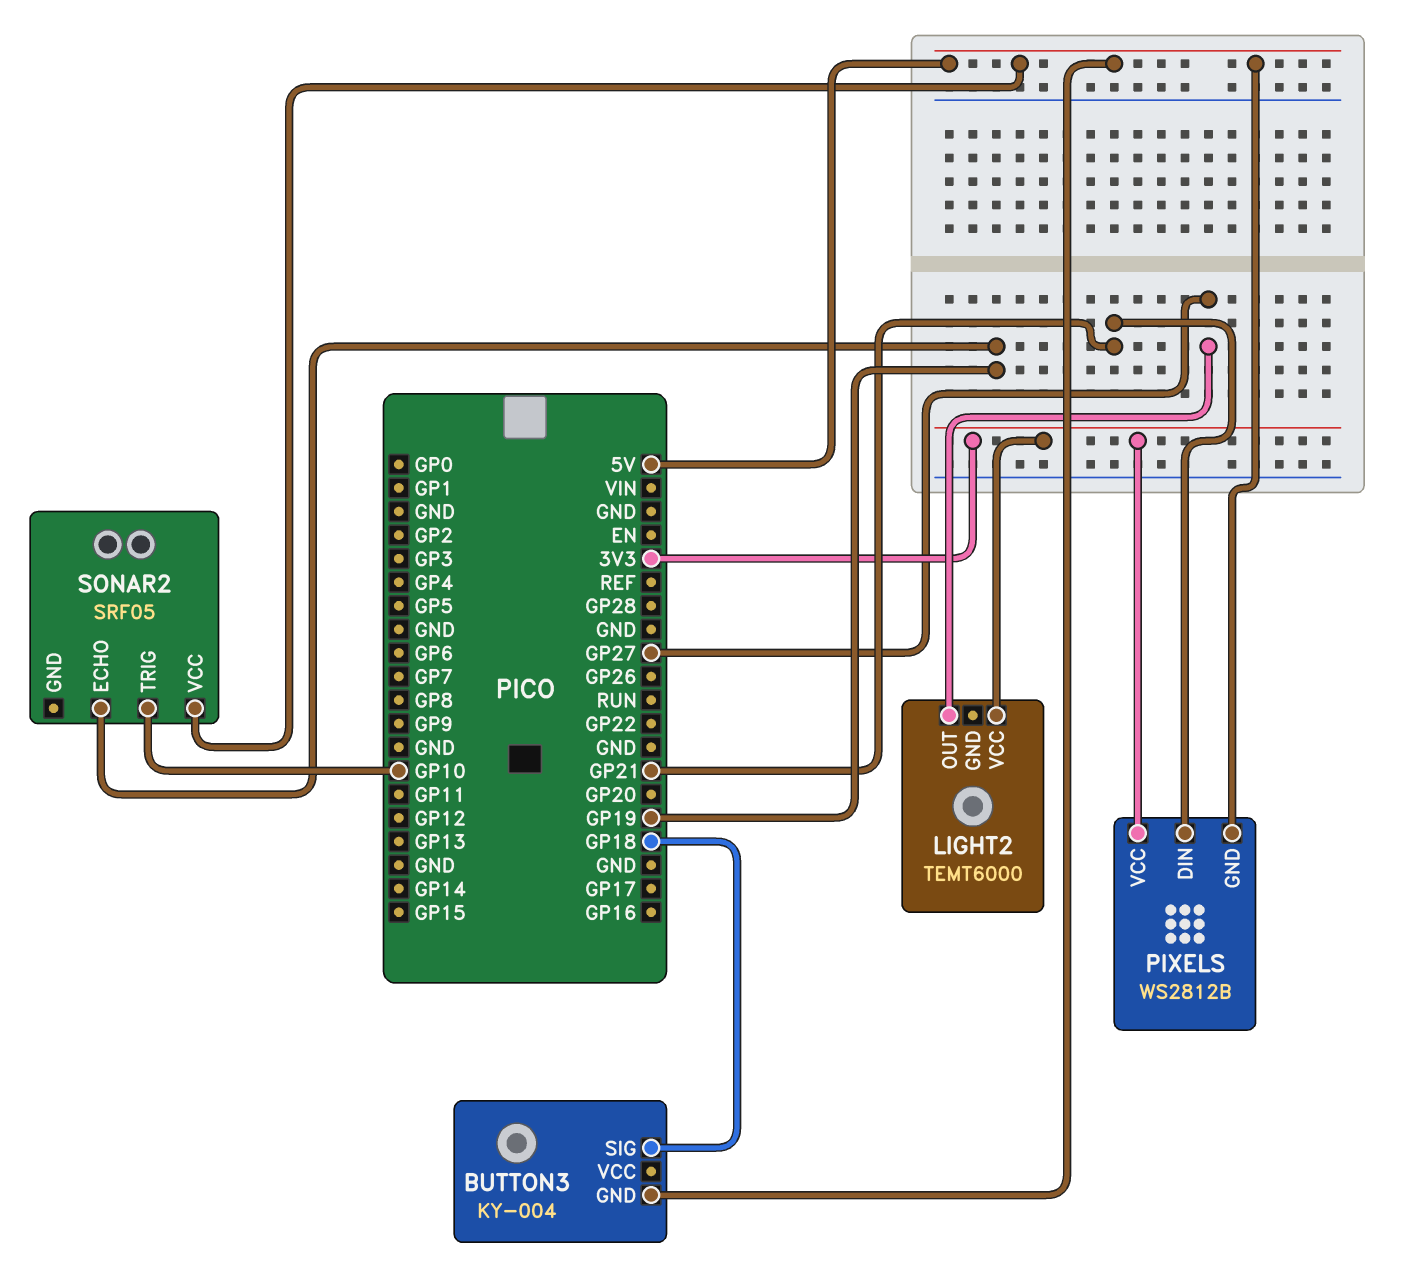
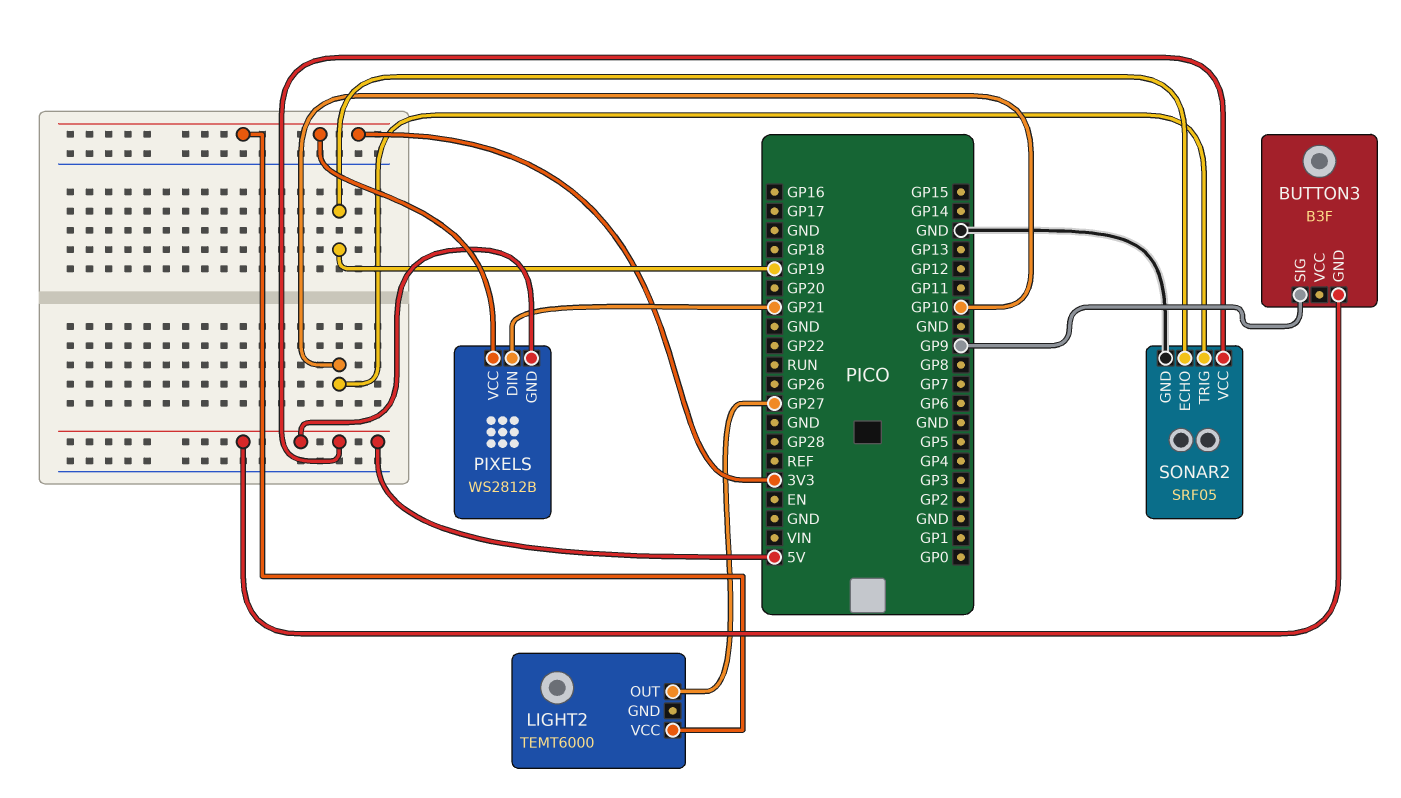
BUTTON3: KY-004 -> B3F
BUTTON3 pin SIG: GP18 -> GP9
SONAR2 pin GND: none -> GND

